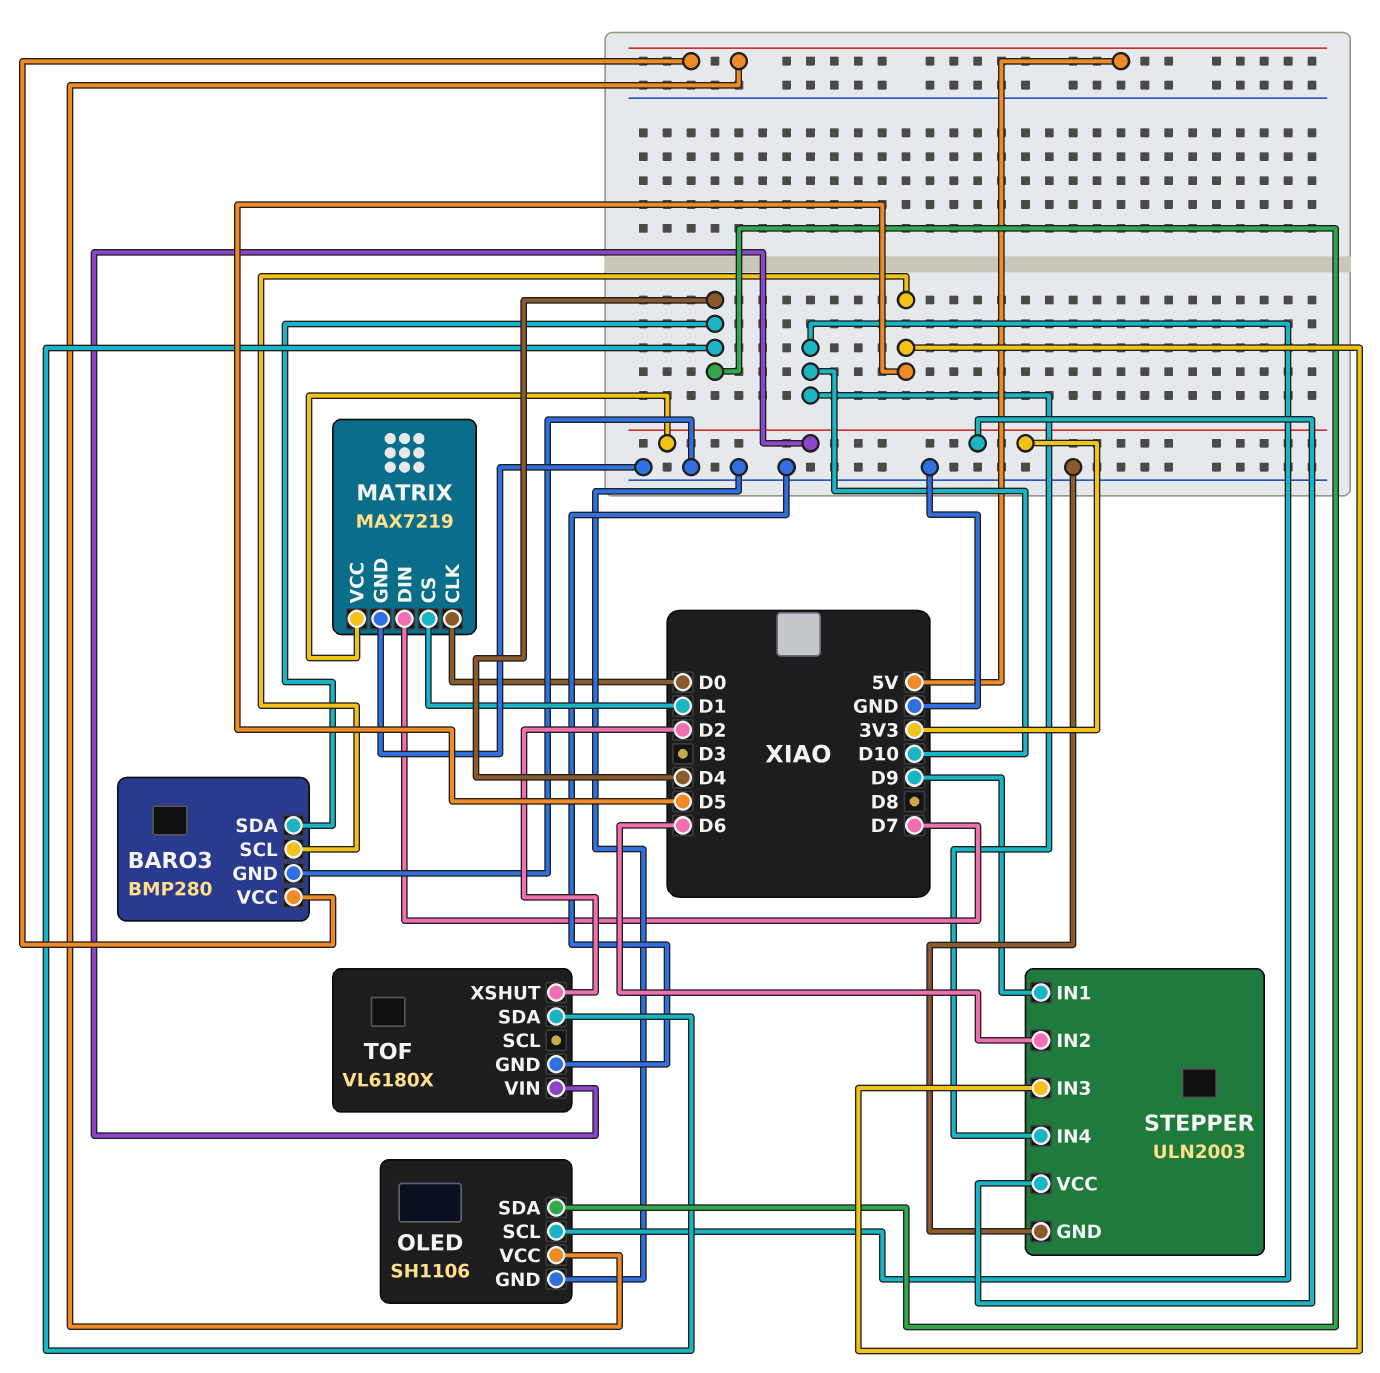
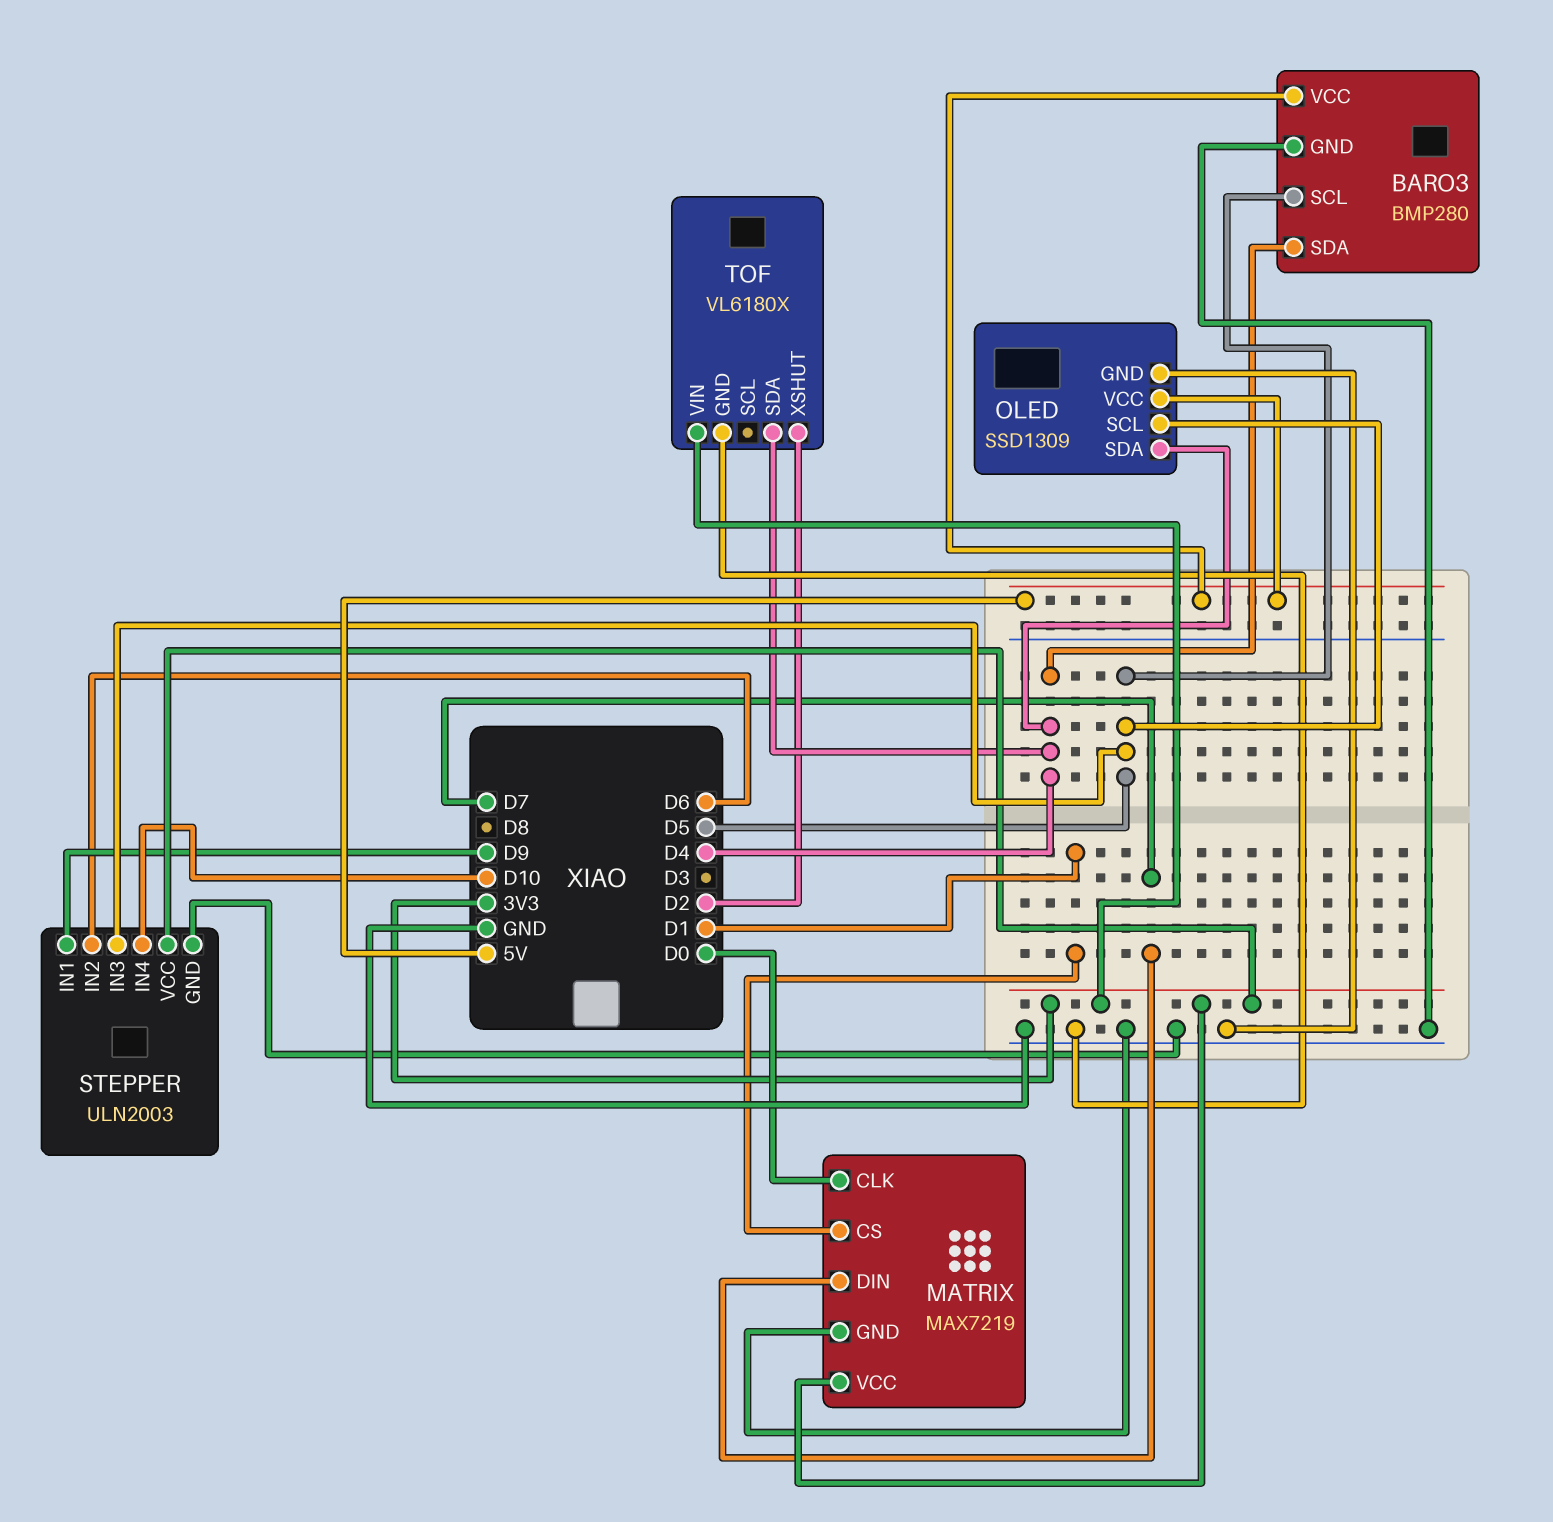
OLED: SH1106 -> SSD1309
OLED pin SCL: D10 -> D5

